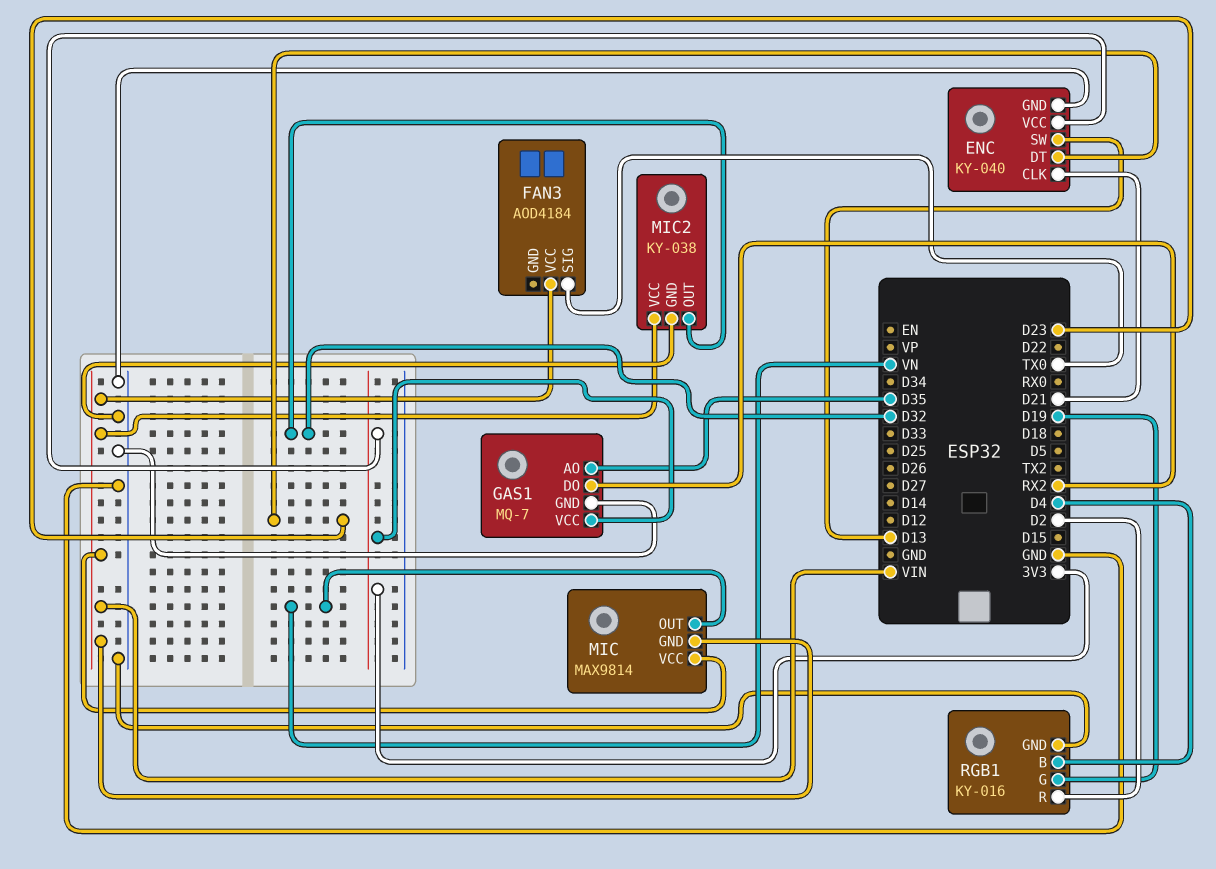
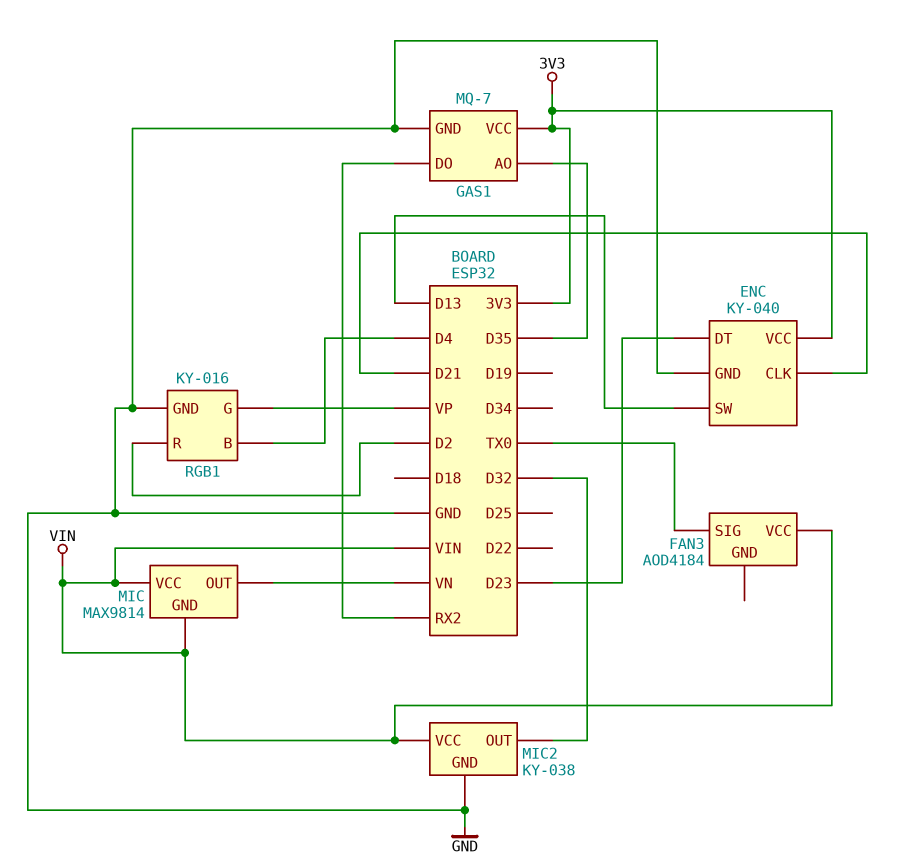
RGB1 pin G: D19 -> VP

